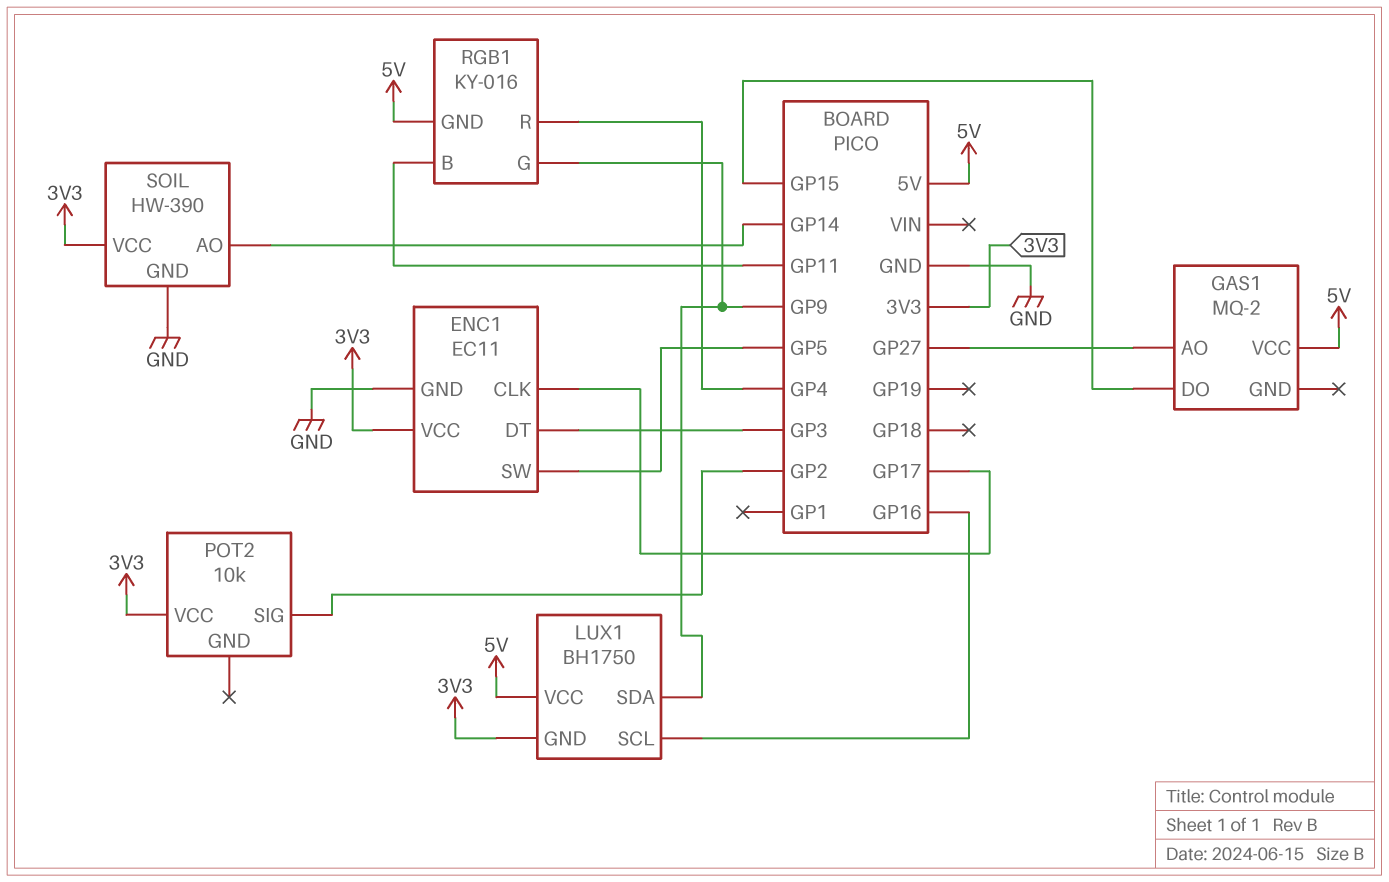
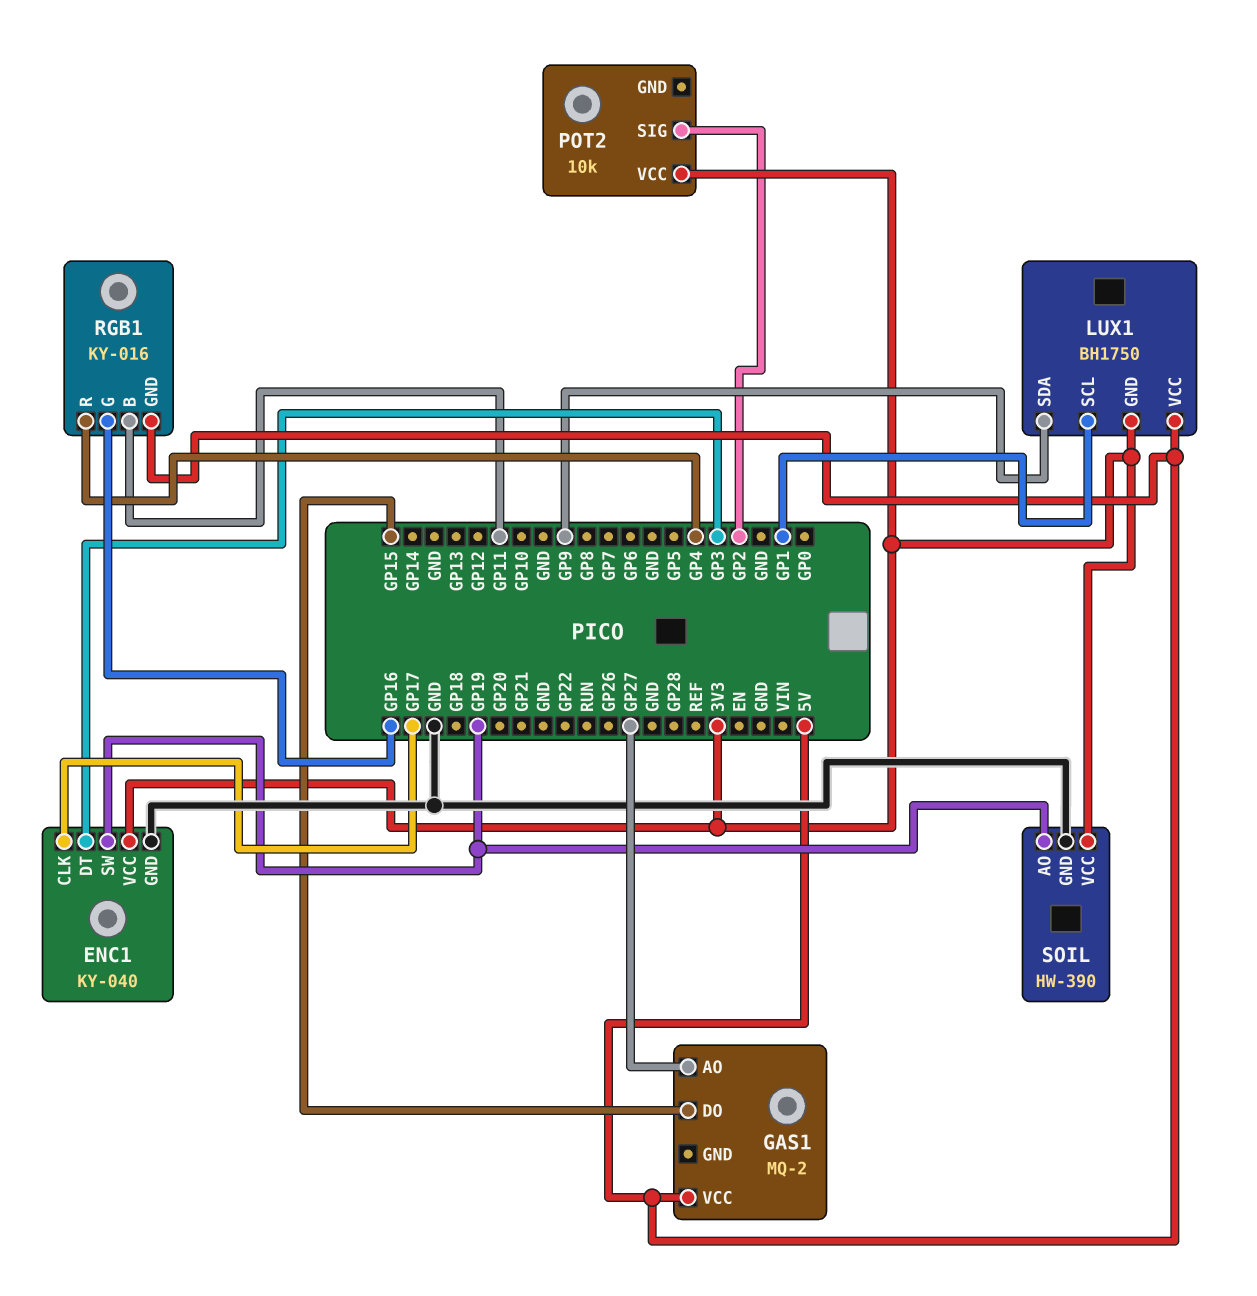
ENC1: EC11 -> KY-040
ENC1 pin SW: GP5 -> GP19
LUX1 pin SCL: GP16 -> GP1
RGB1 pin G: GP9 -> GP16
SOIL pin AO: GP14 -> GP19

